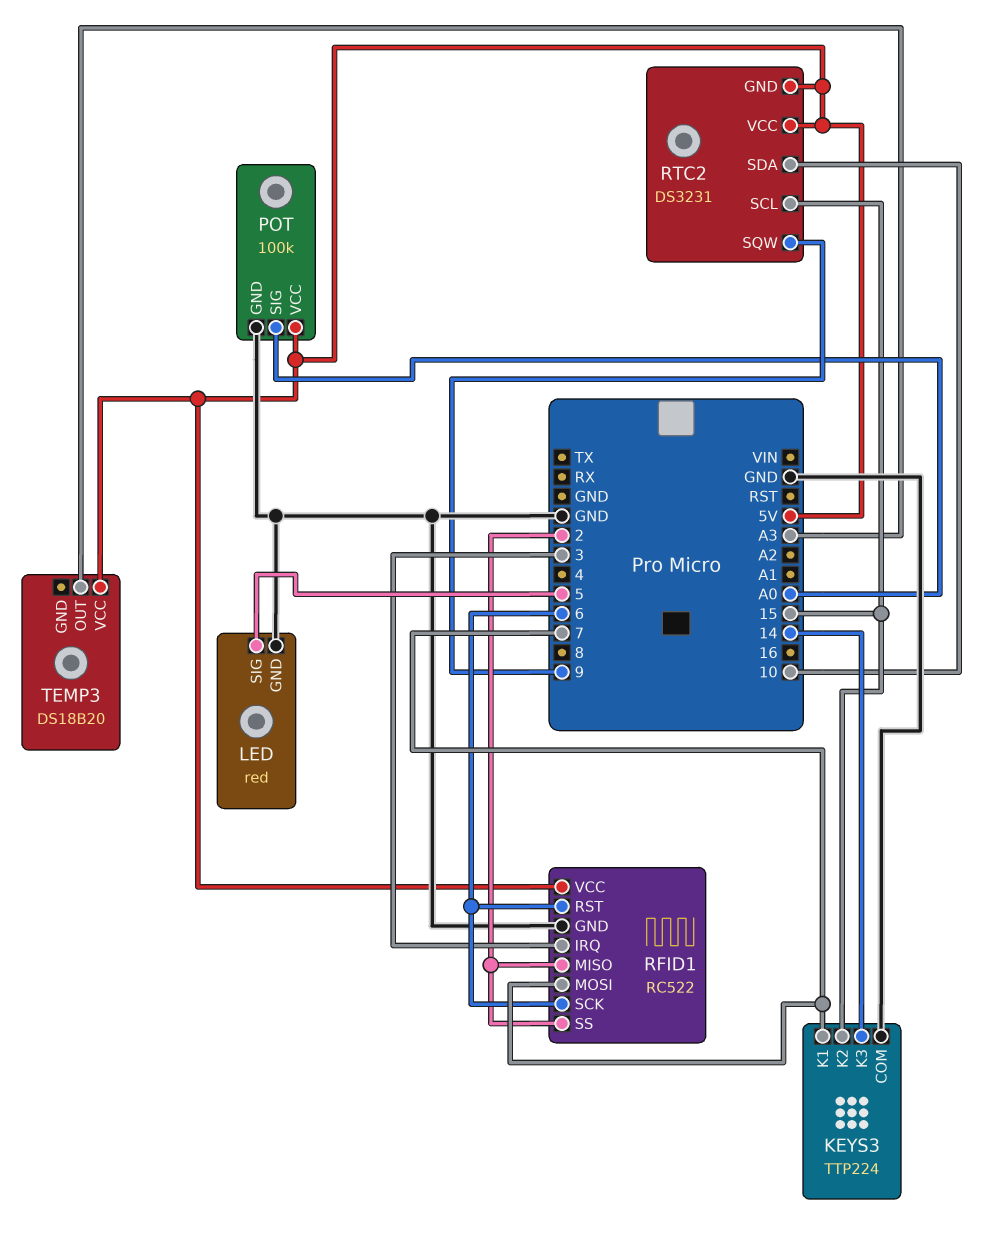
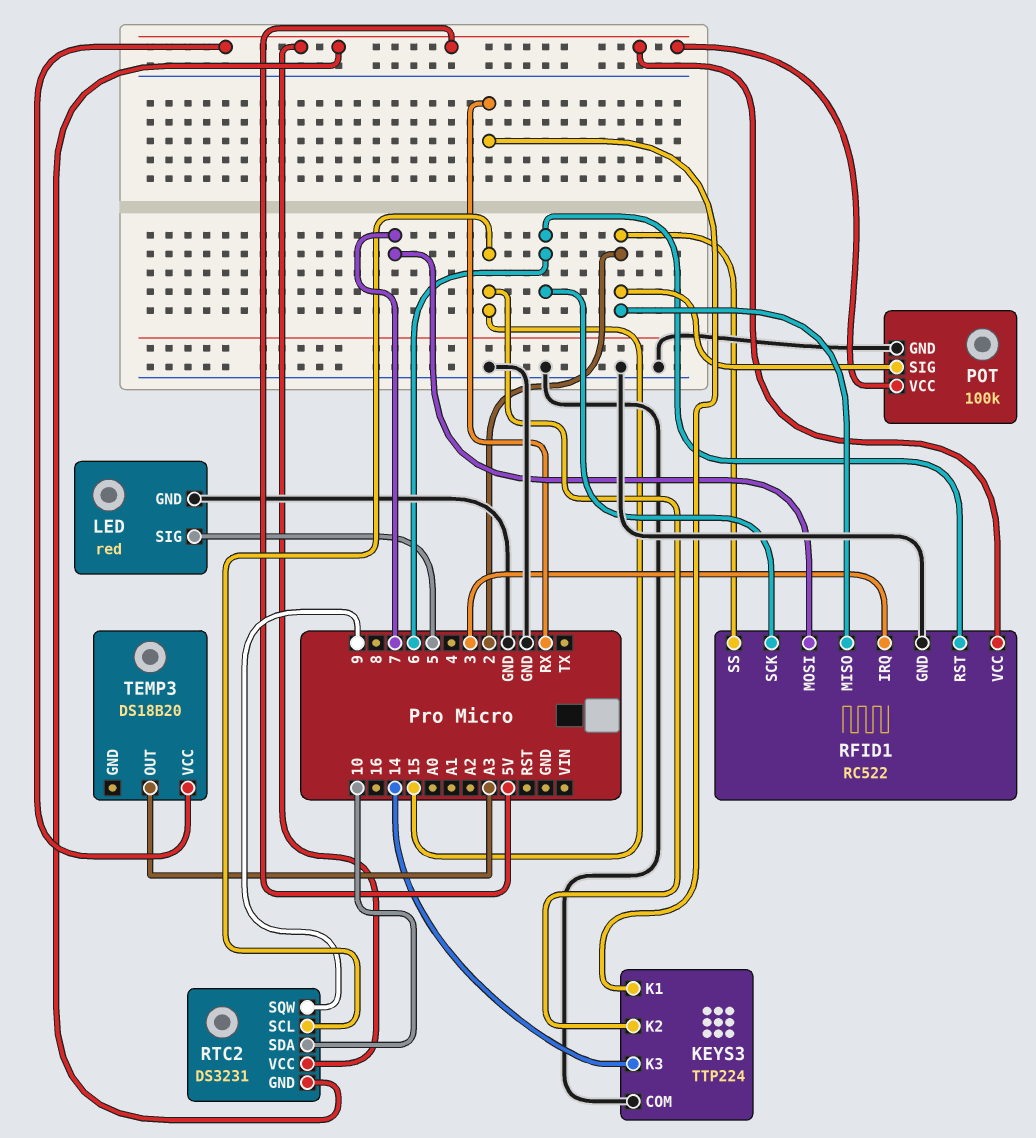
KEYS3 pin K1: 7 -> RX
POT pin SIG: A0 -> 2

